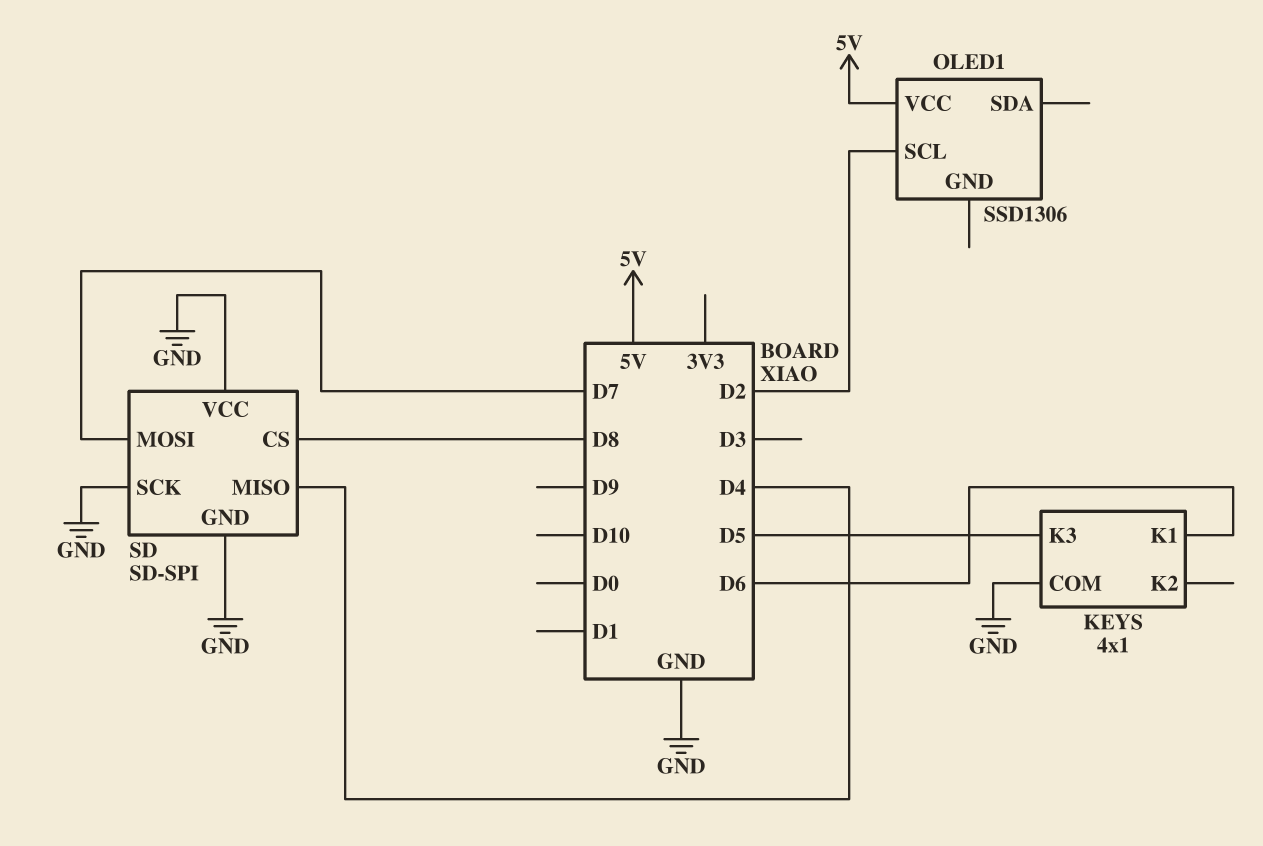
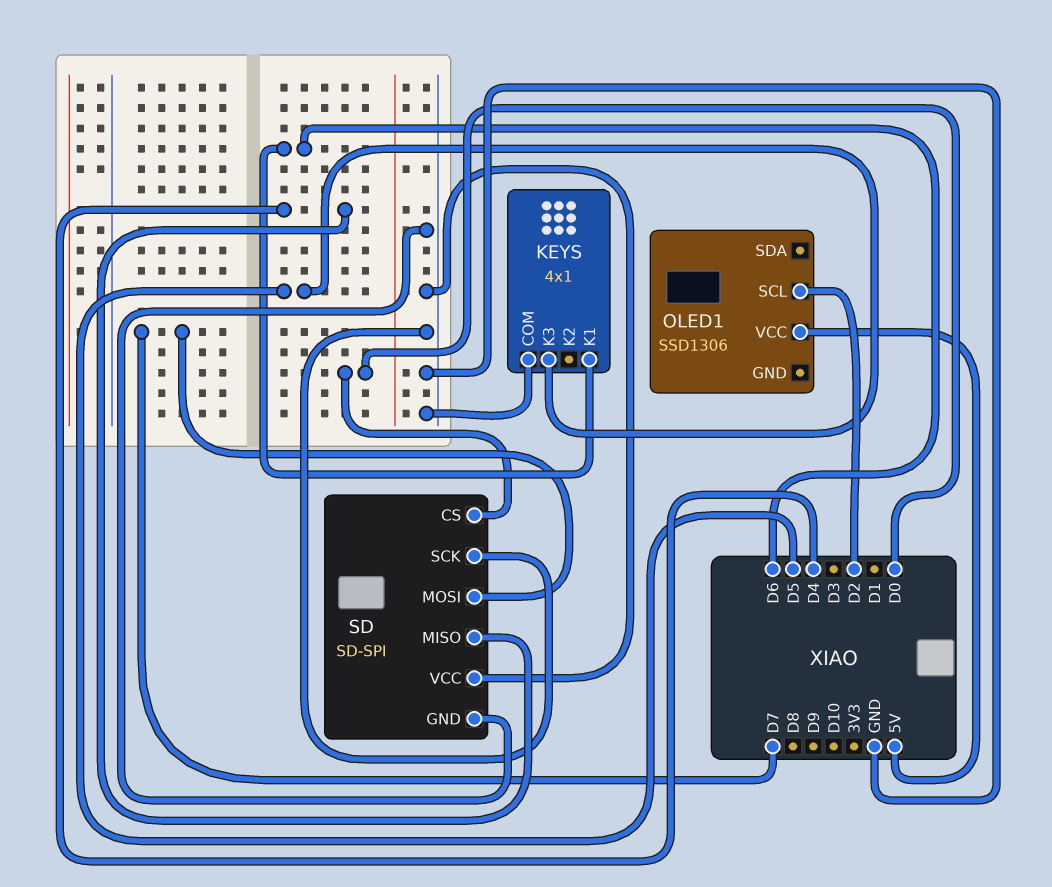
SD pin CS: D8 -> D0

